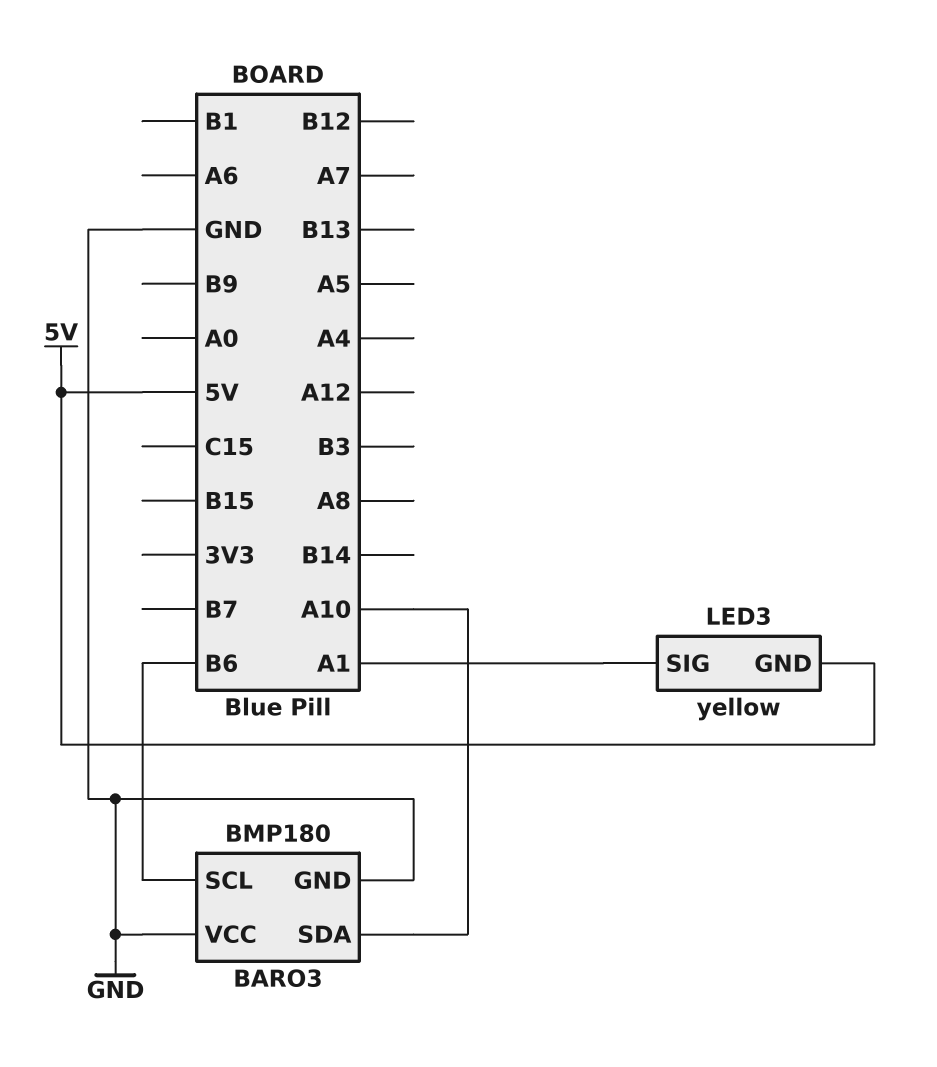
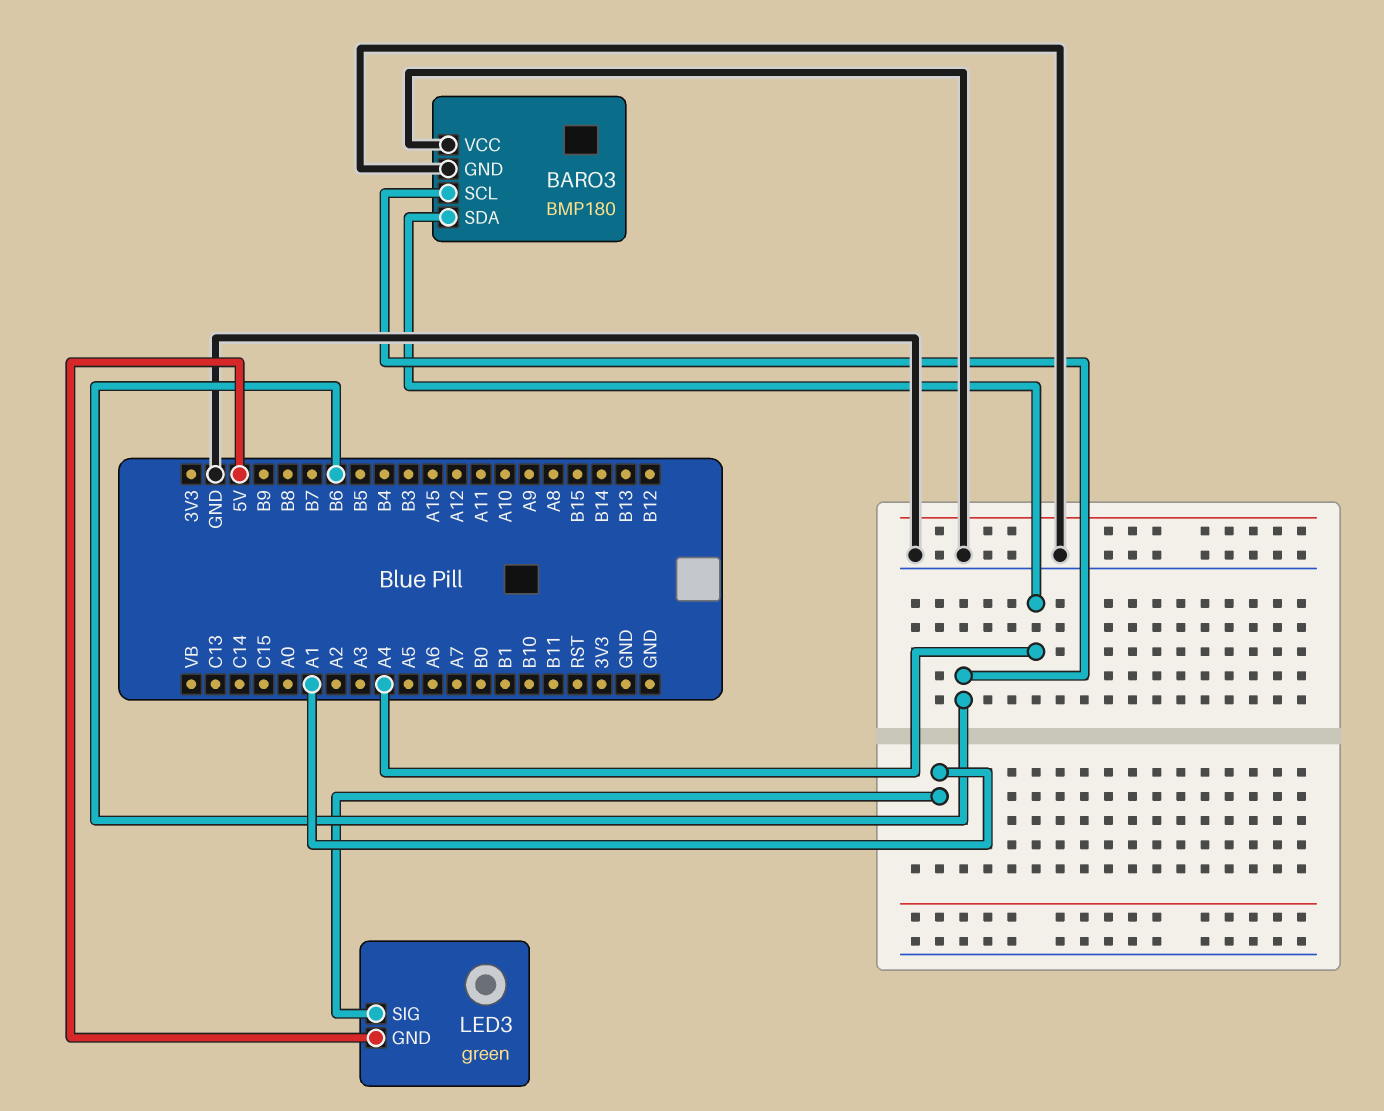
BARO3 pin SDA: A10 -> A4
LED3: yellow -> green

